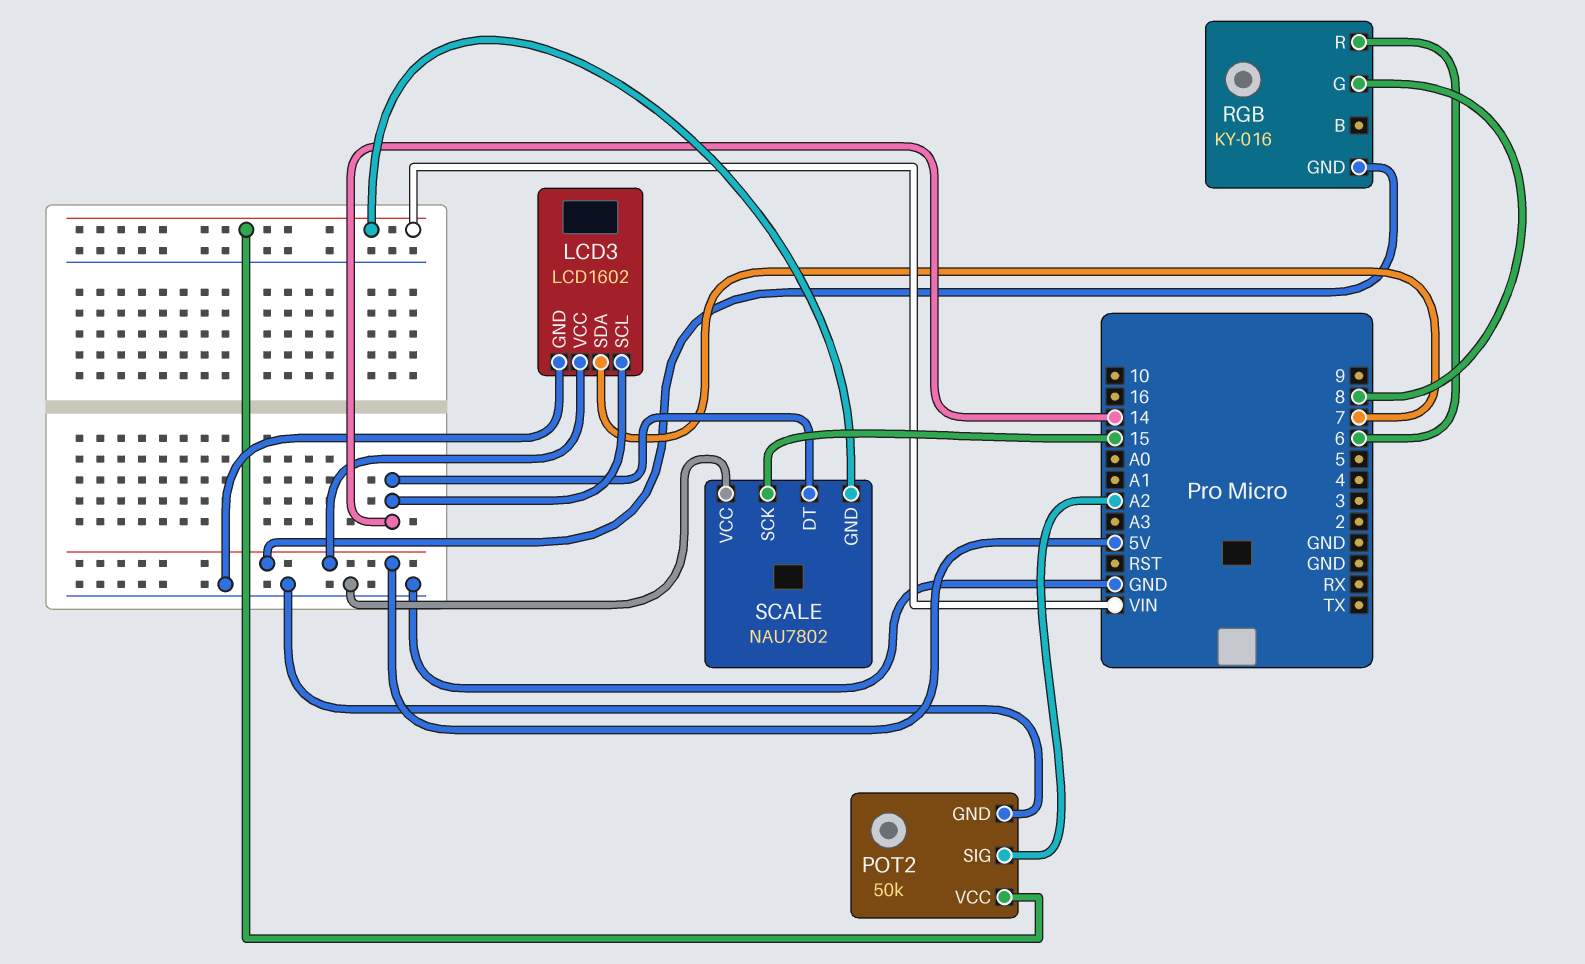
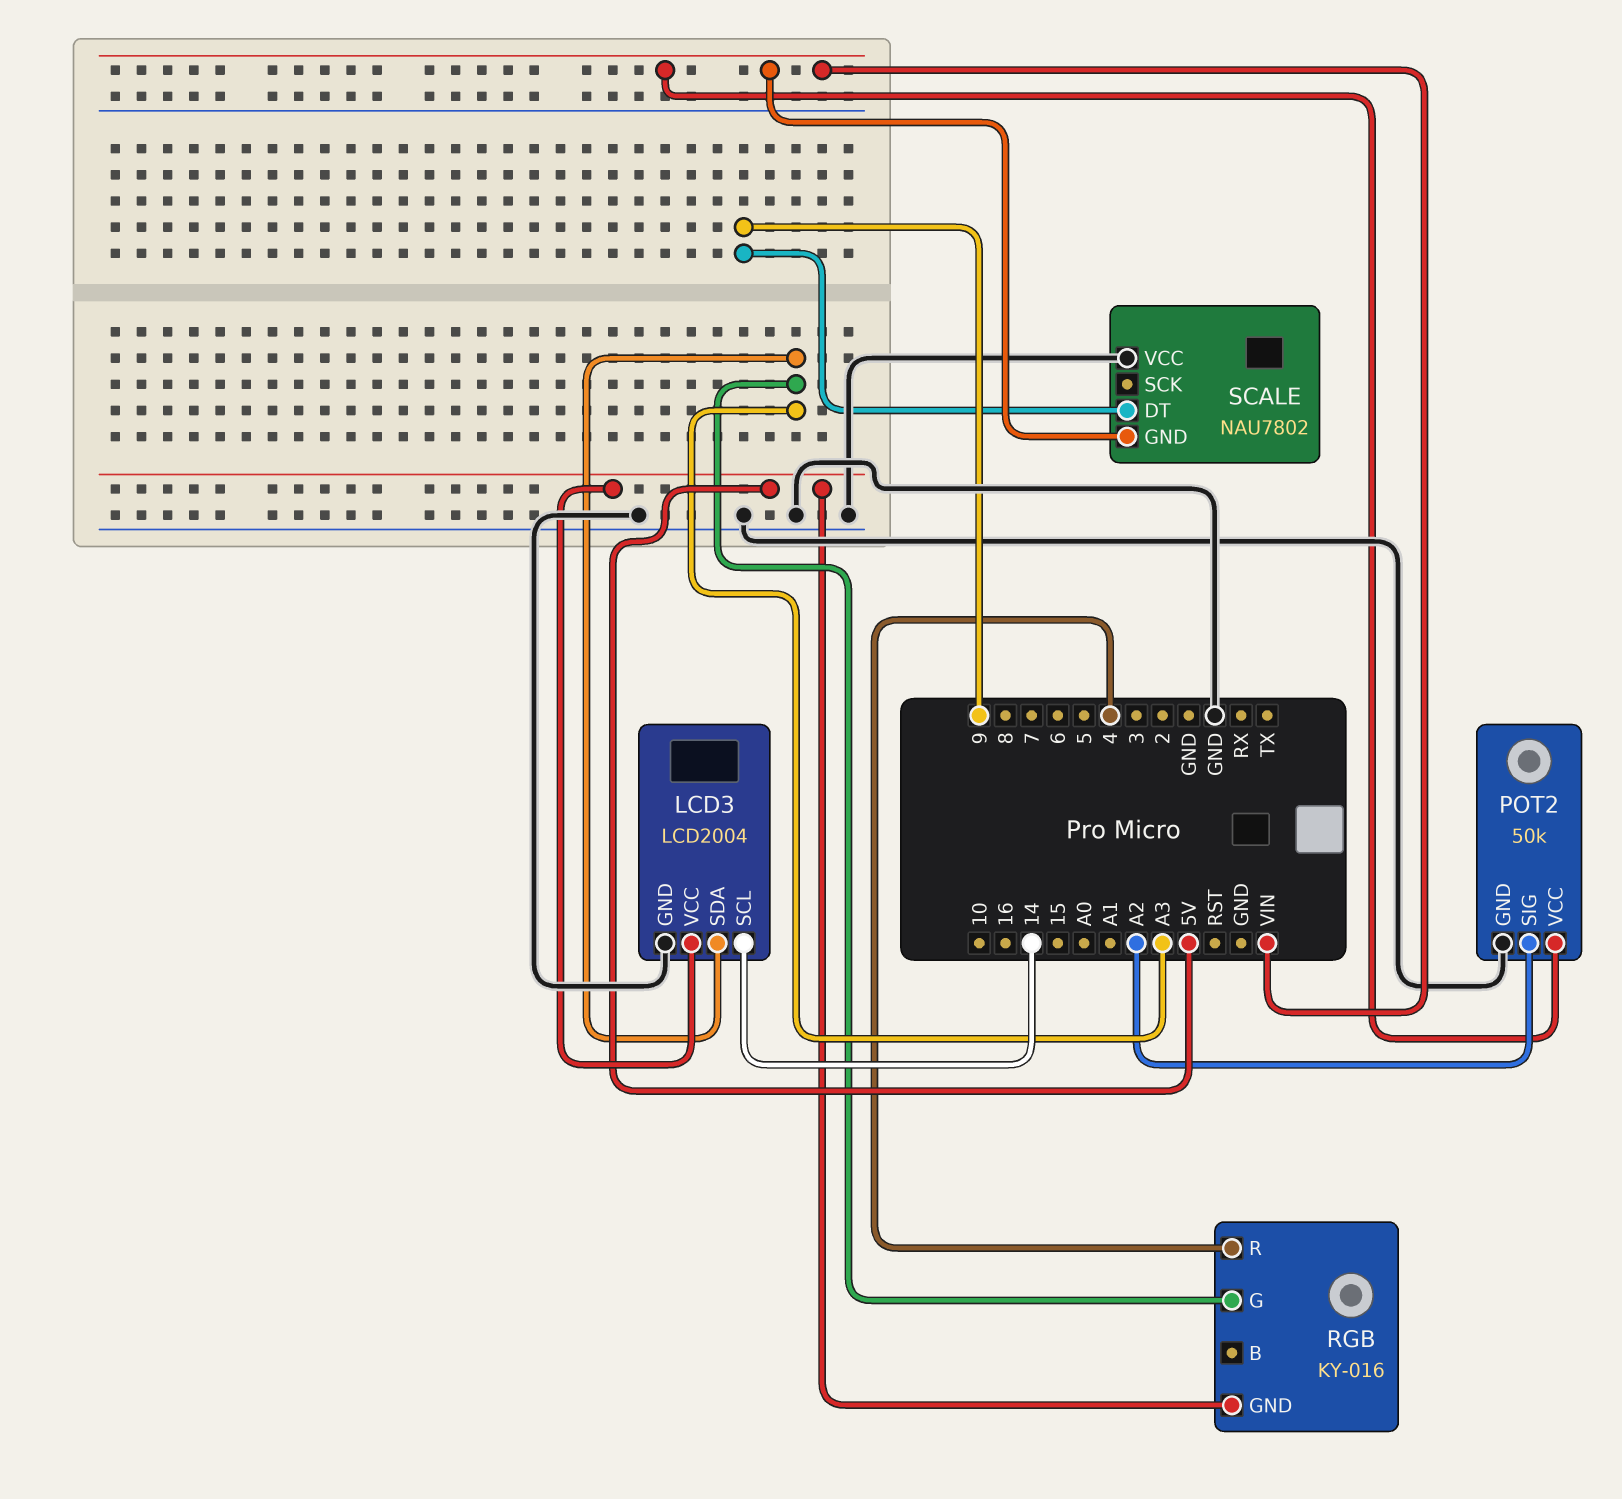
LCD3: LCD1602 -> LCD2004
LCD3 pin SDA: 7 -> A3
RGB pin G: 8 -> A3
RGB pin R: 6 -> 4
SCALE pin DT: 14 -> 9
SCALE pin SCK: 15 -> none

